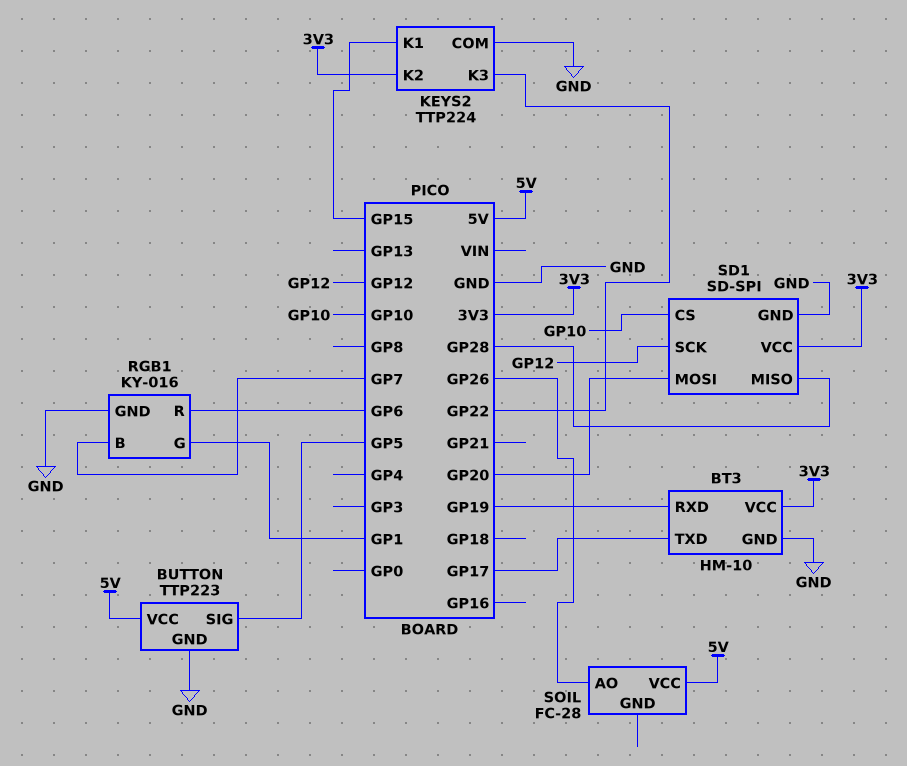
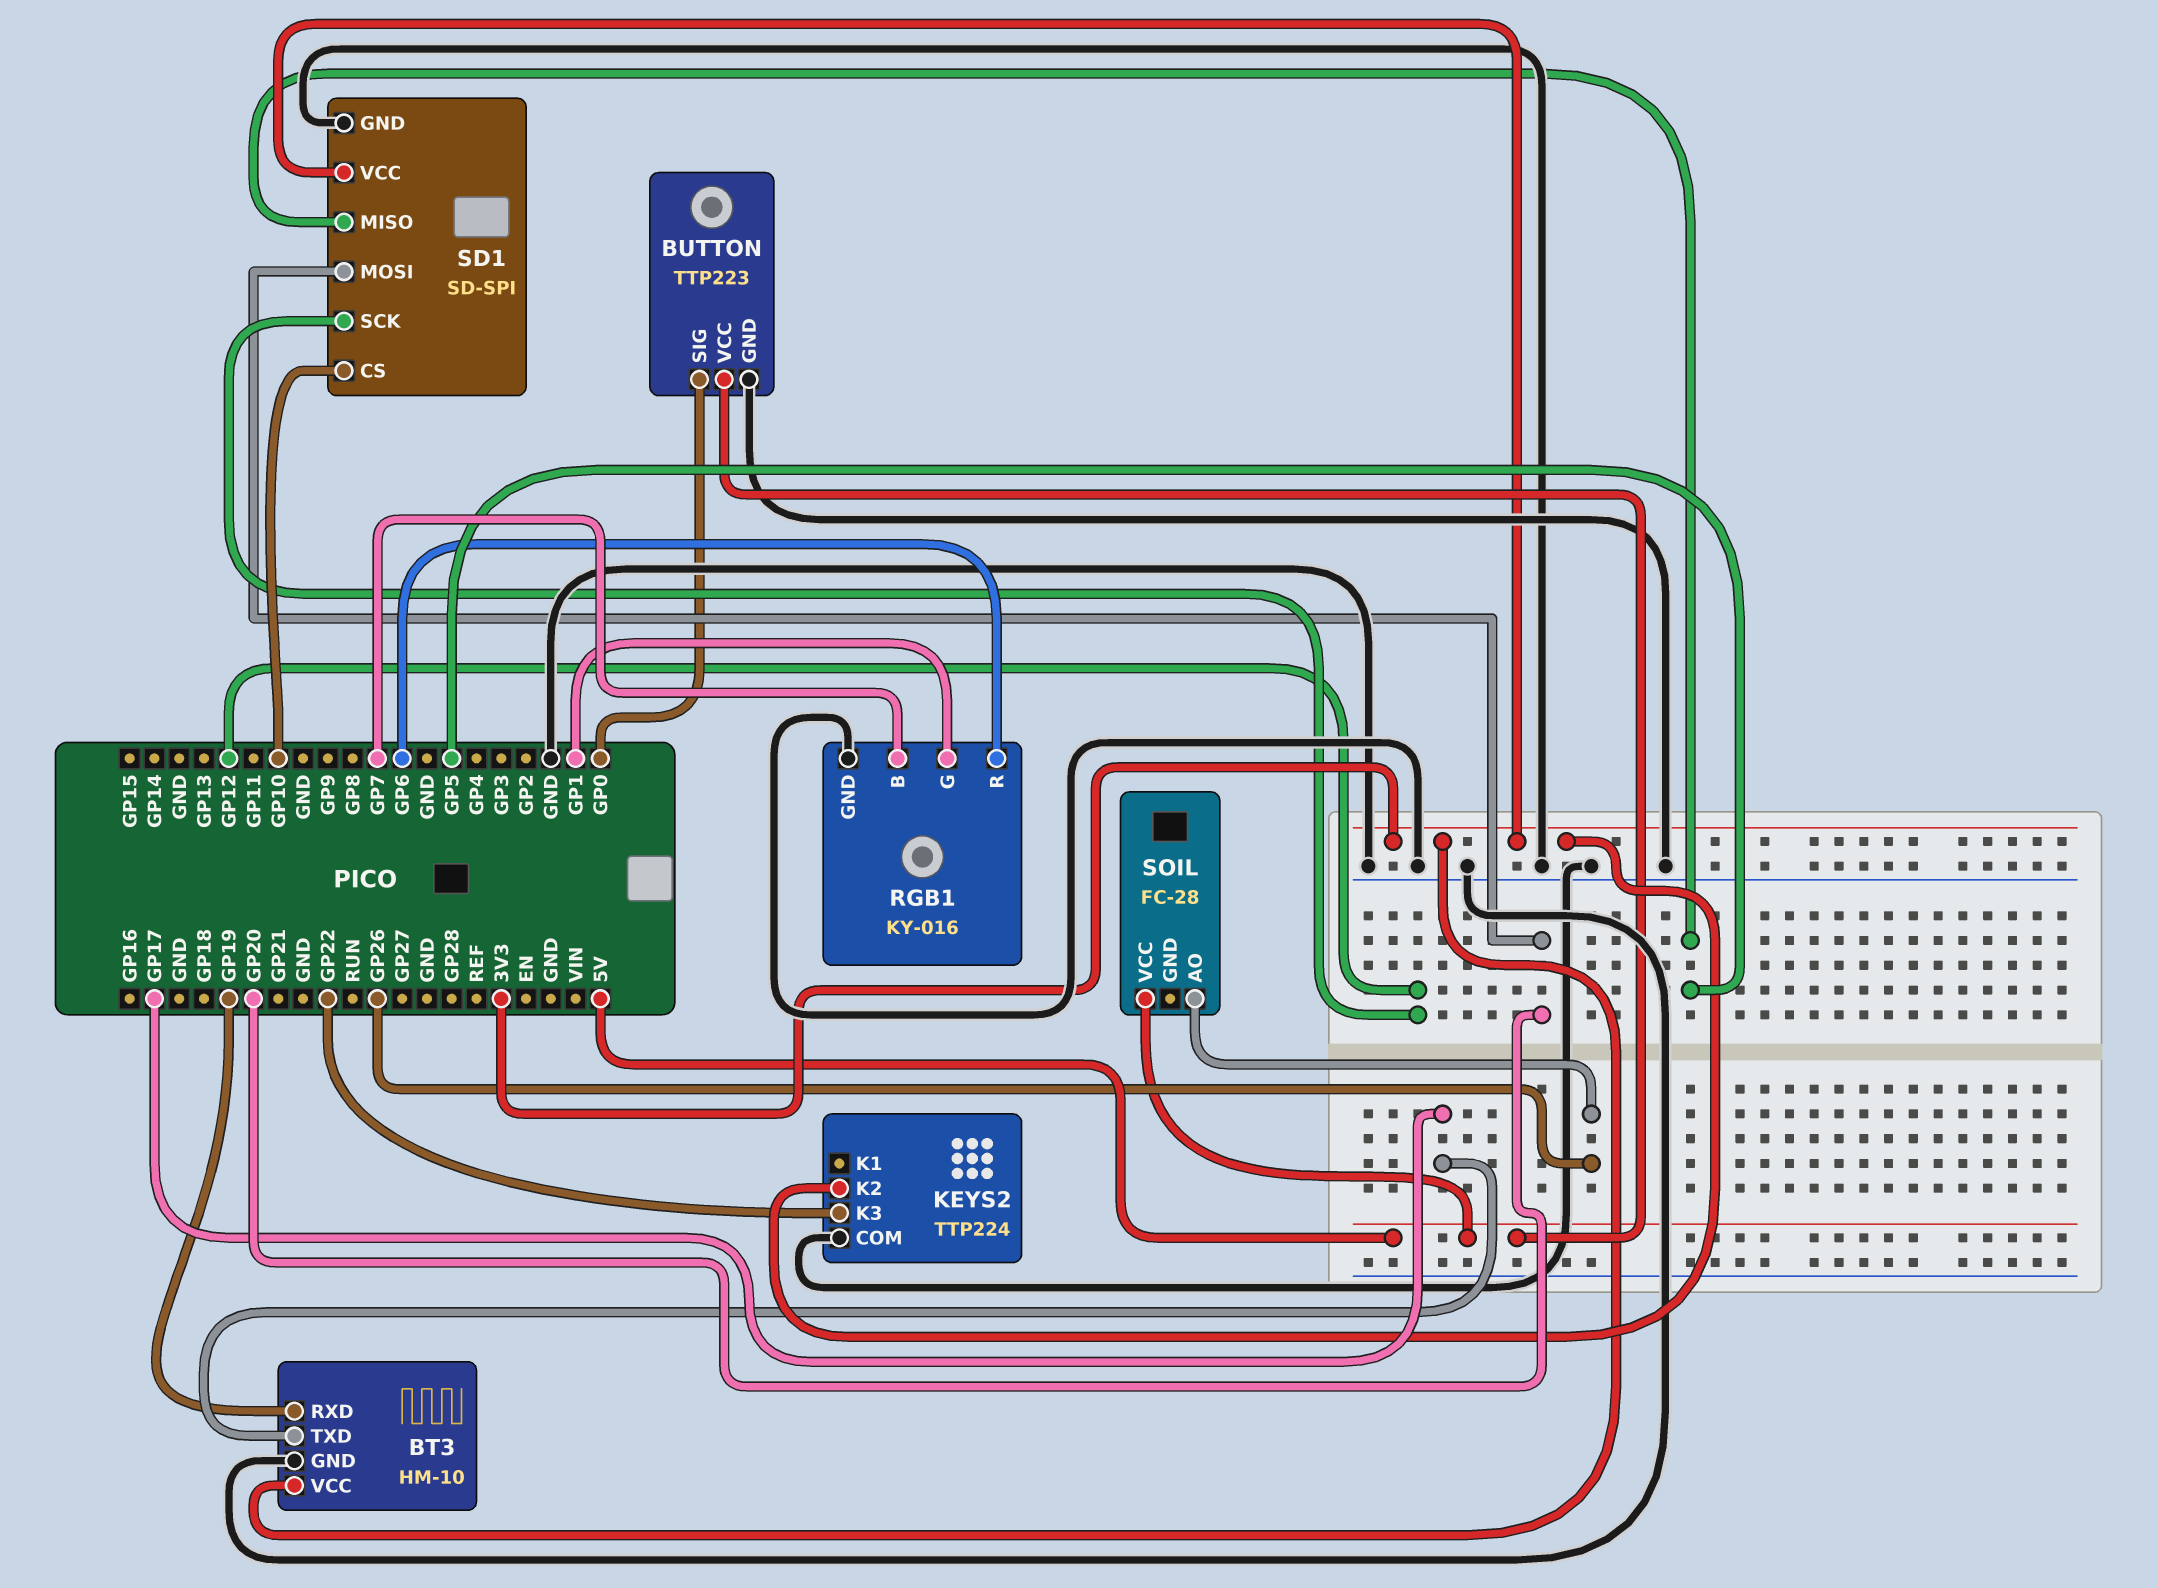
BUTTON pin SIG: GP5 -> GP0
KEYS2 pin K1: GP15 -> none
SD1 pin MISO: GP28 -> GP5

